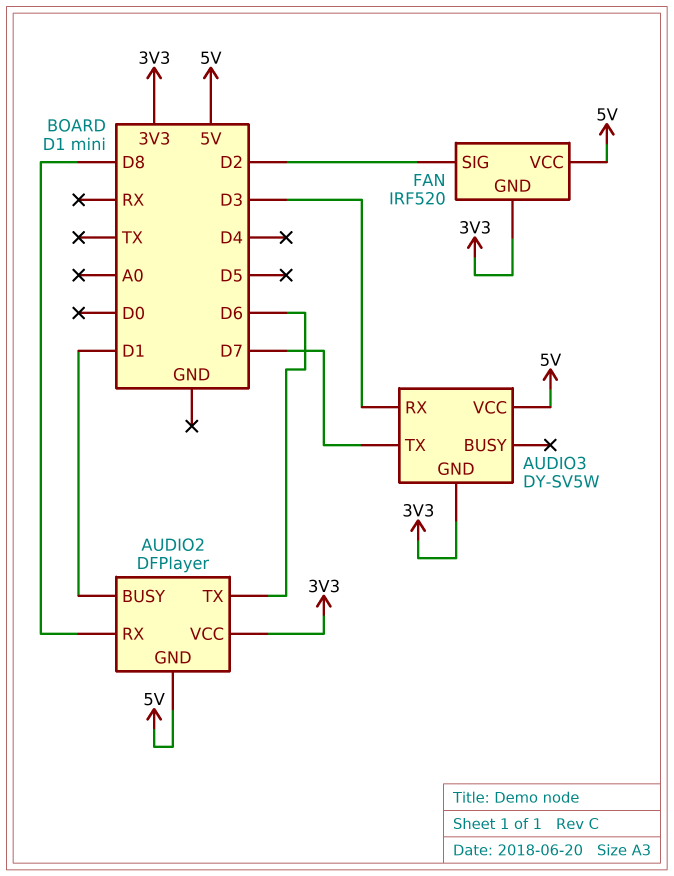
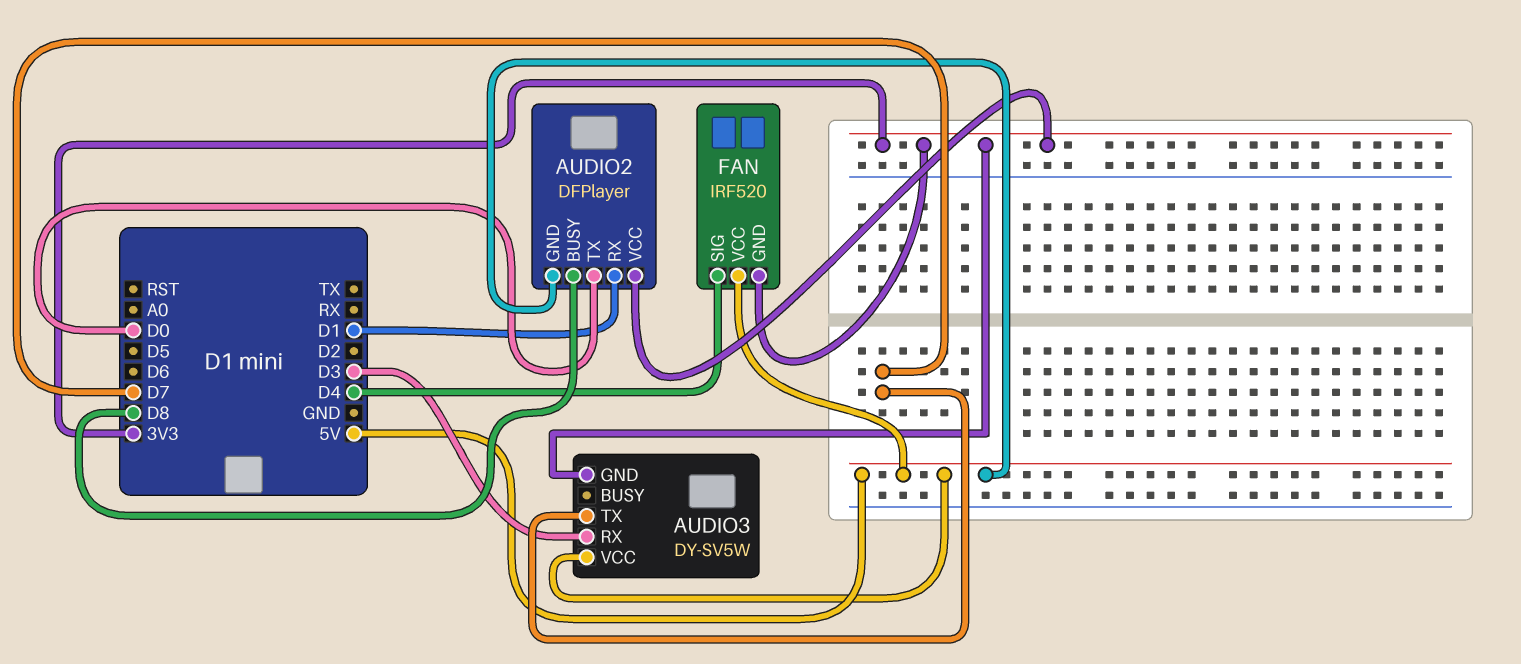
AUDIO2 pin BUSY: D1 -> D8
AUDIO2 pin RX: D8 -> D1
AUDIO2 pin TX: D6 -> D0
FAN pin SIG: D2 -> D4

